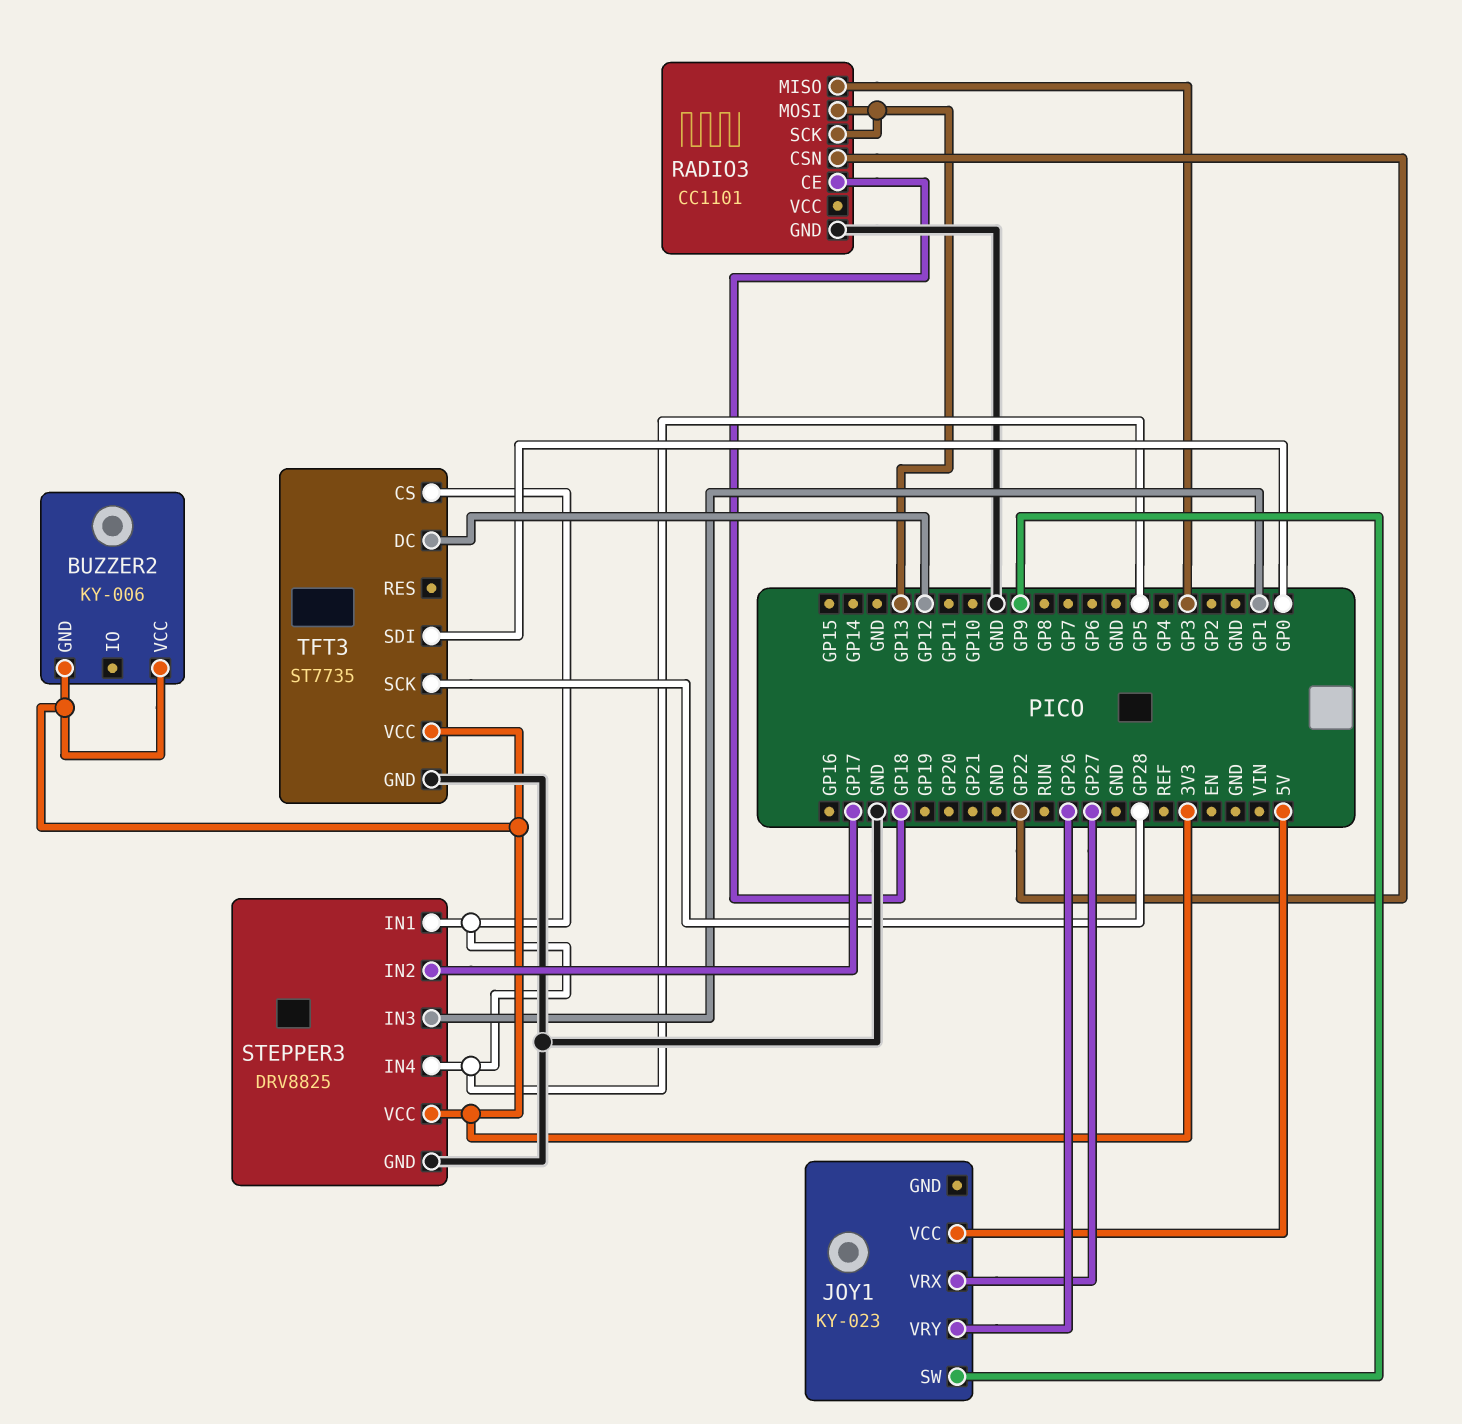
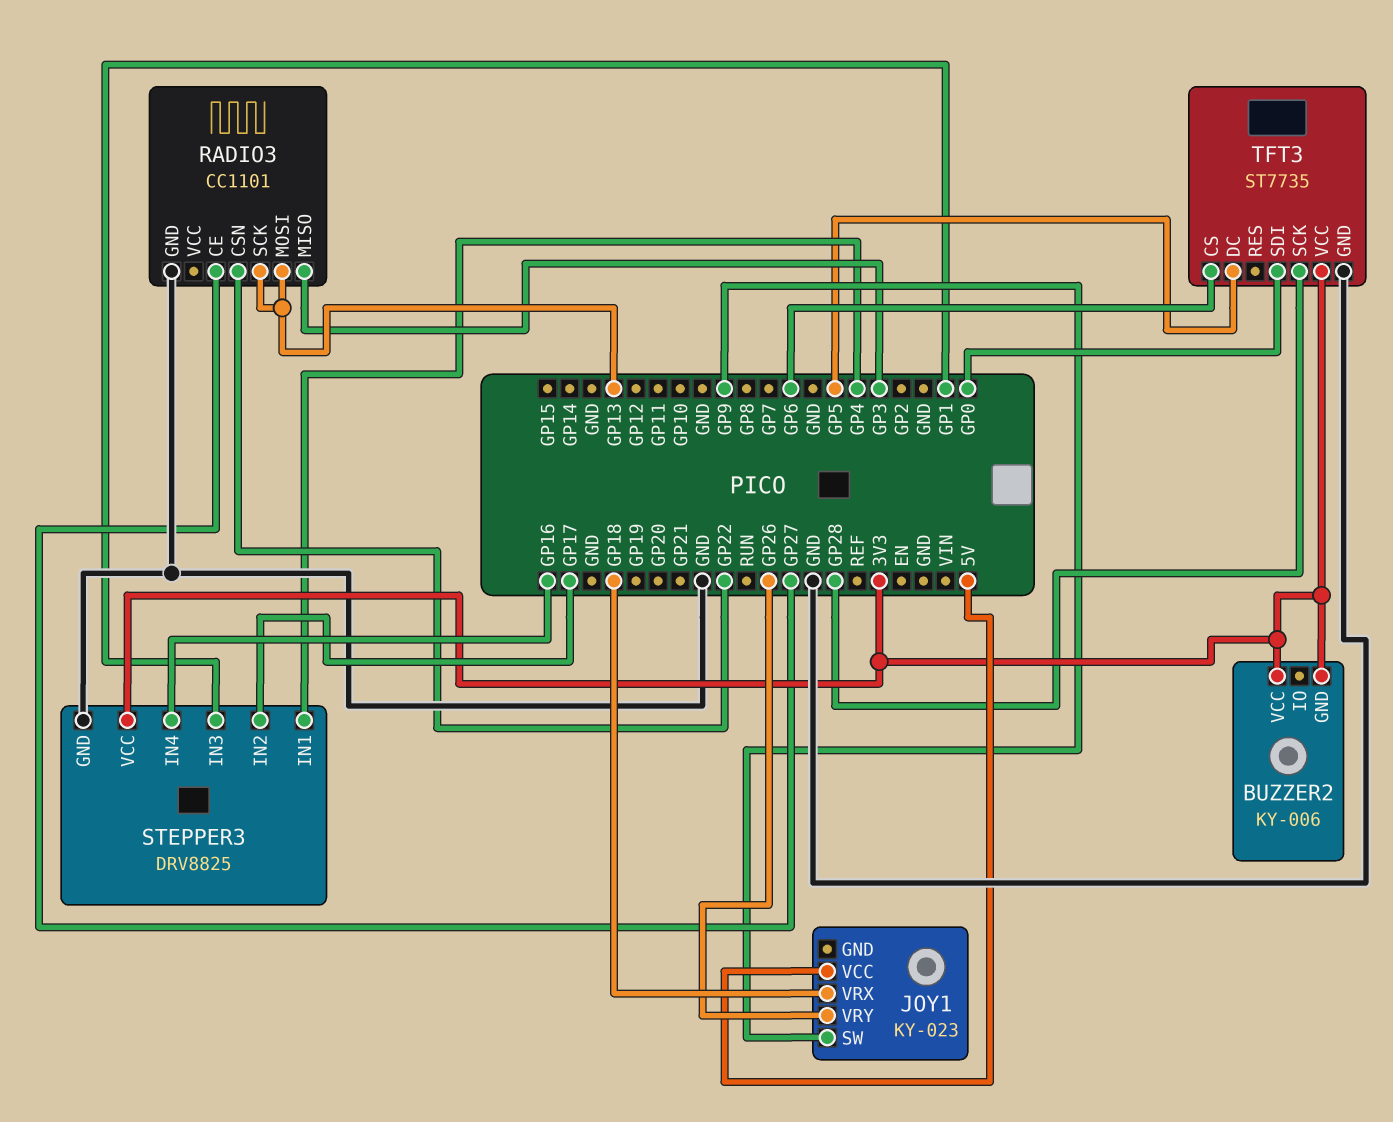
JOY1 pin VRX: GP27 -> GP18
RADIO3 pin CE: GP18 -> GP27
STEPPER3 pin IN1: GP5 -> GP4
STEPPER3 pin IN4: GP5 -> GP16
TFT3 pin CS: GP5 -> GP6
TFT3 pin DC: GP12 -> GP5

